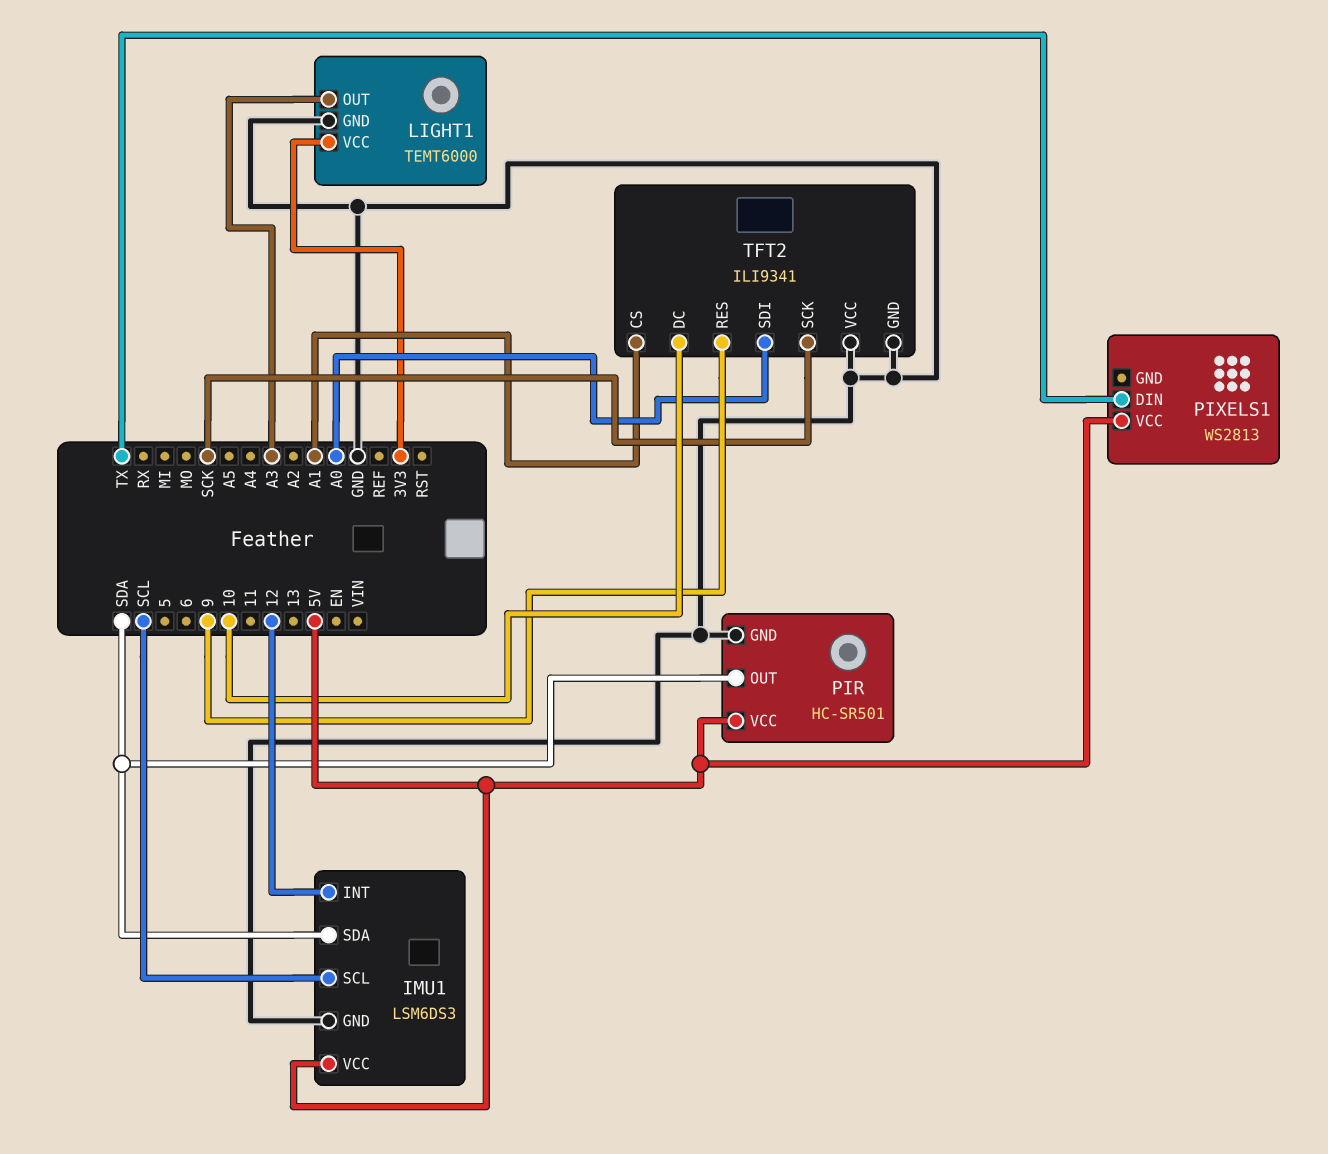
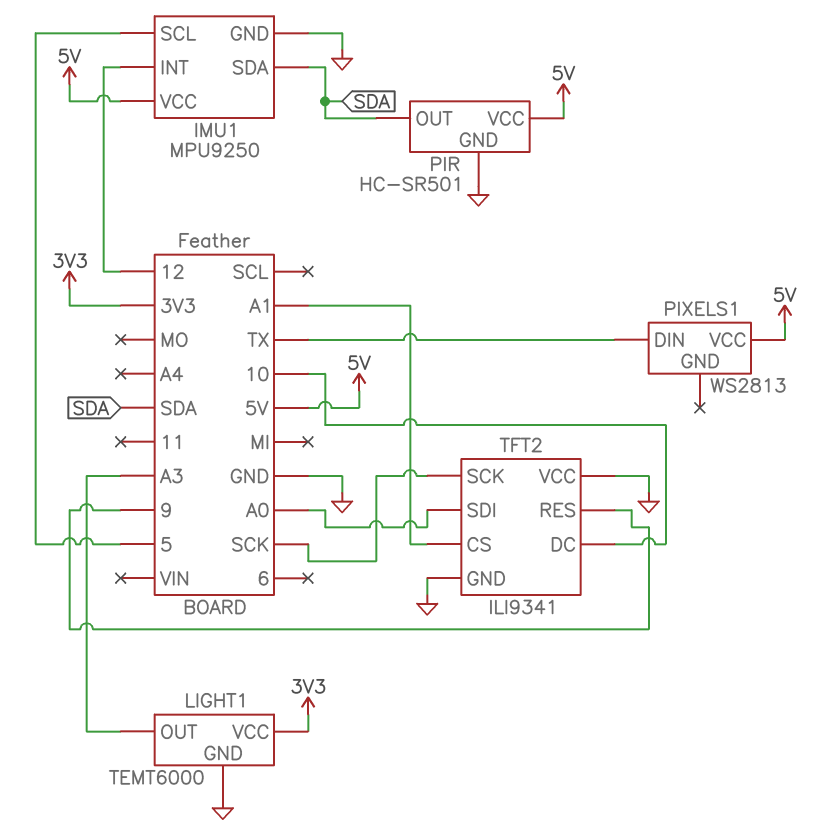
IMU1: LSM6DS3 -> MPU9250
IMU1 pin SCL: SCL -> 5

